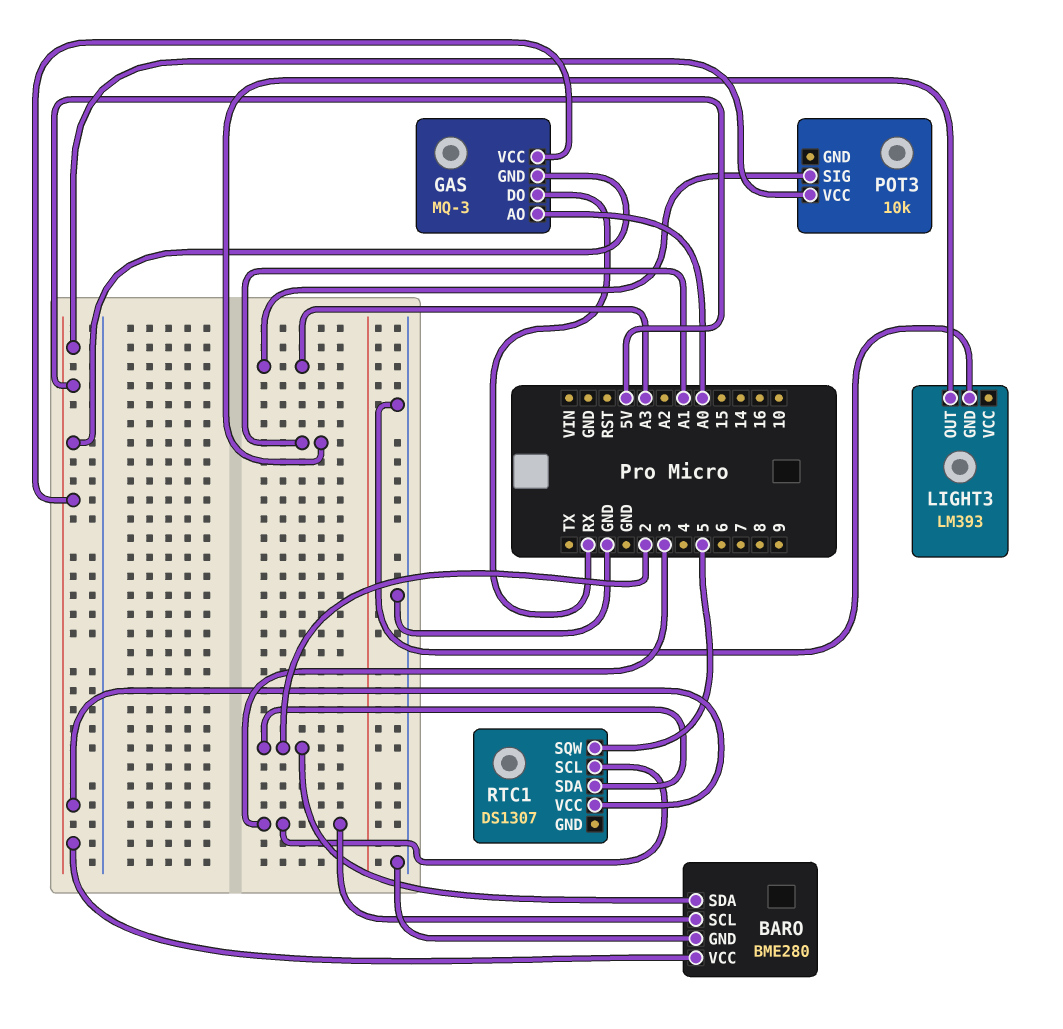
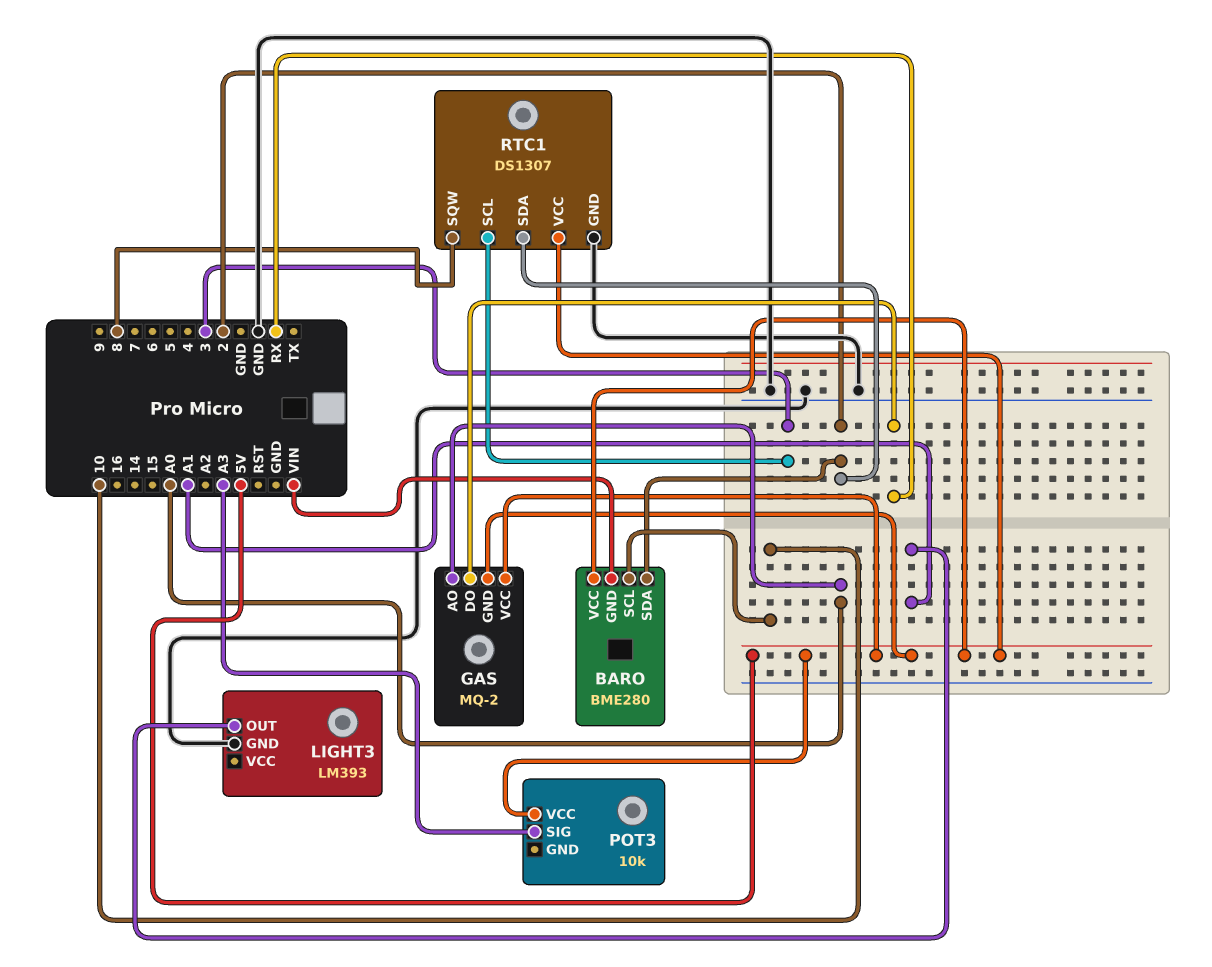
BARO pin GND: GND -> VIN
BARO pin SCL: 3 -> 10
GAS: MQ-3 -> MQ-2
RTC1 pin GND: none -> GND
RTC1 pin SQW: 5 -> 8

